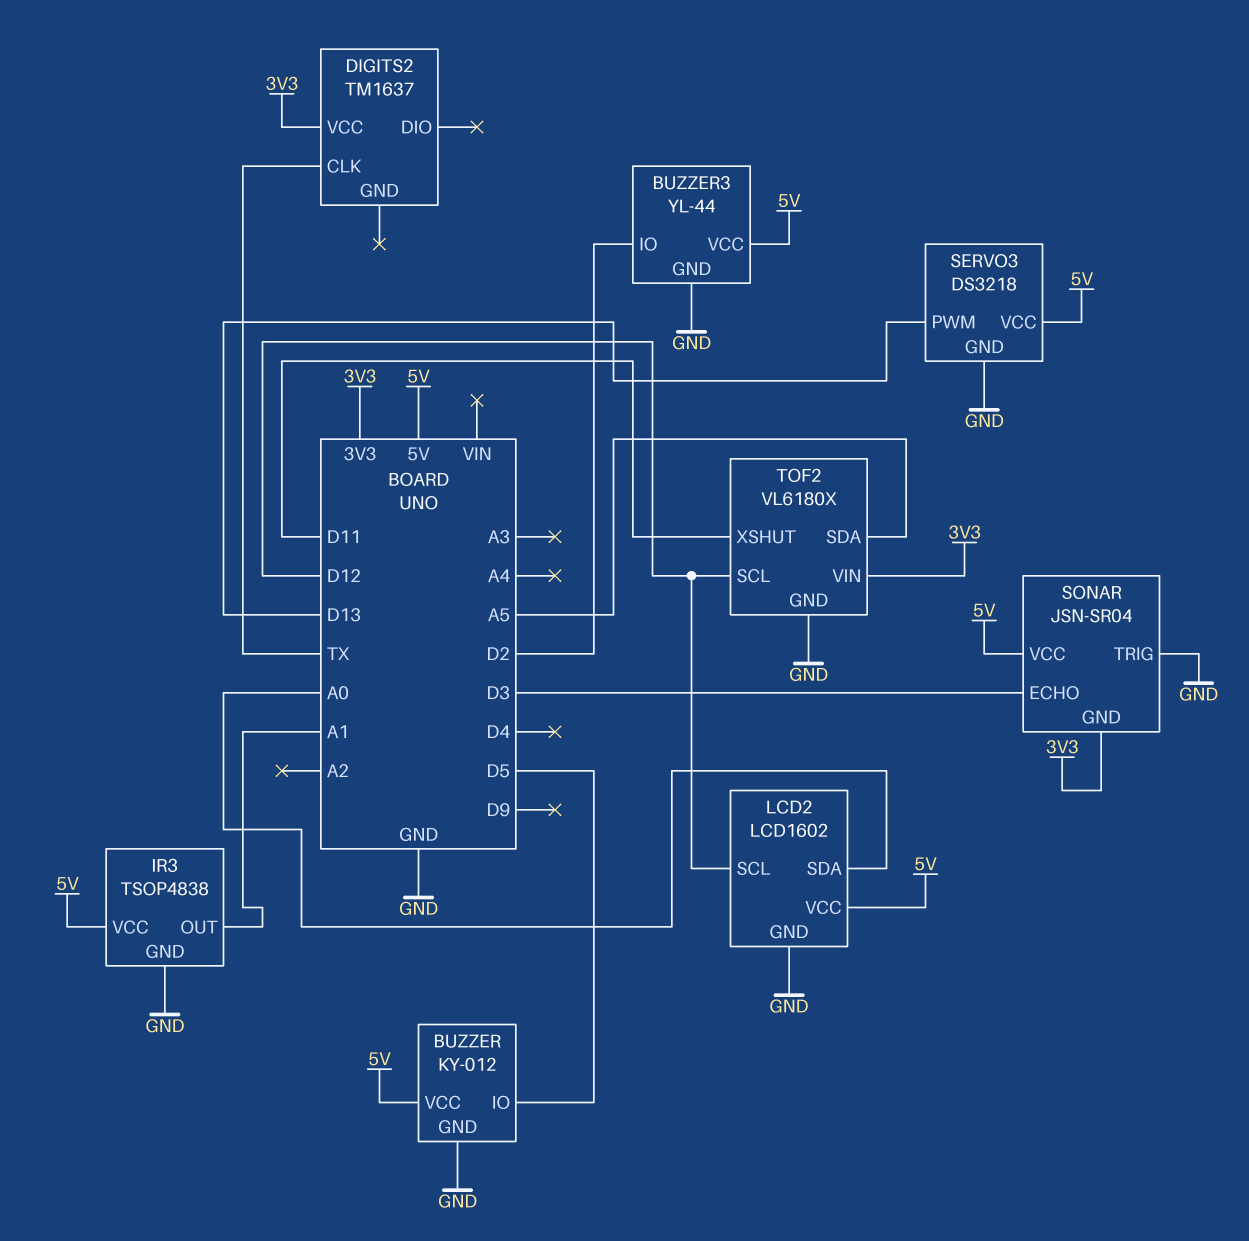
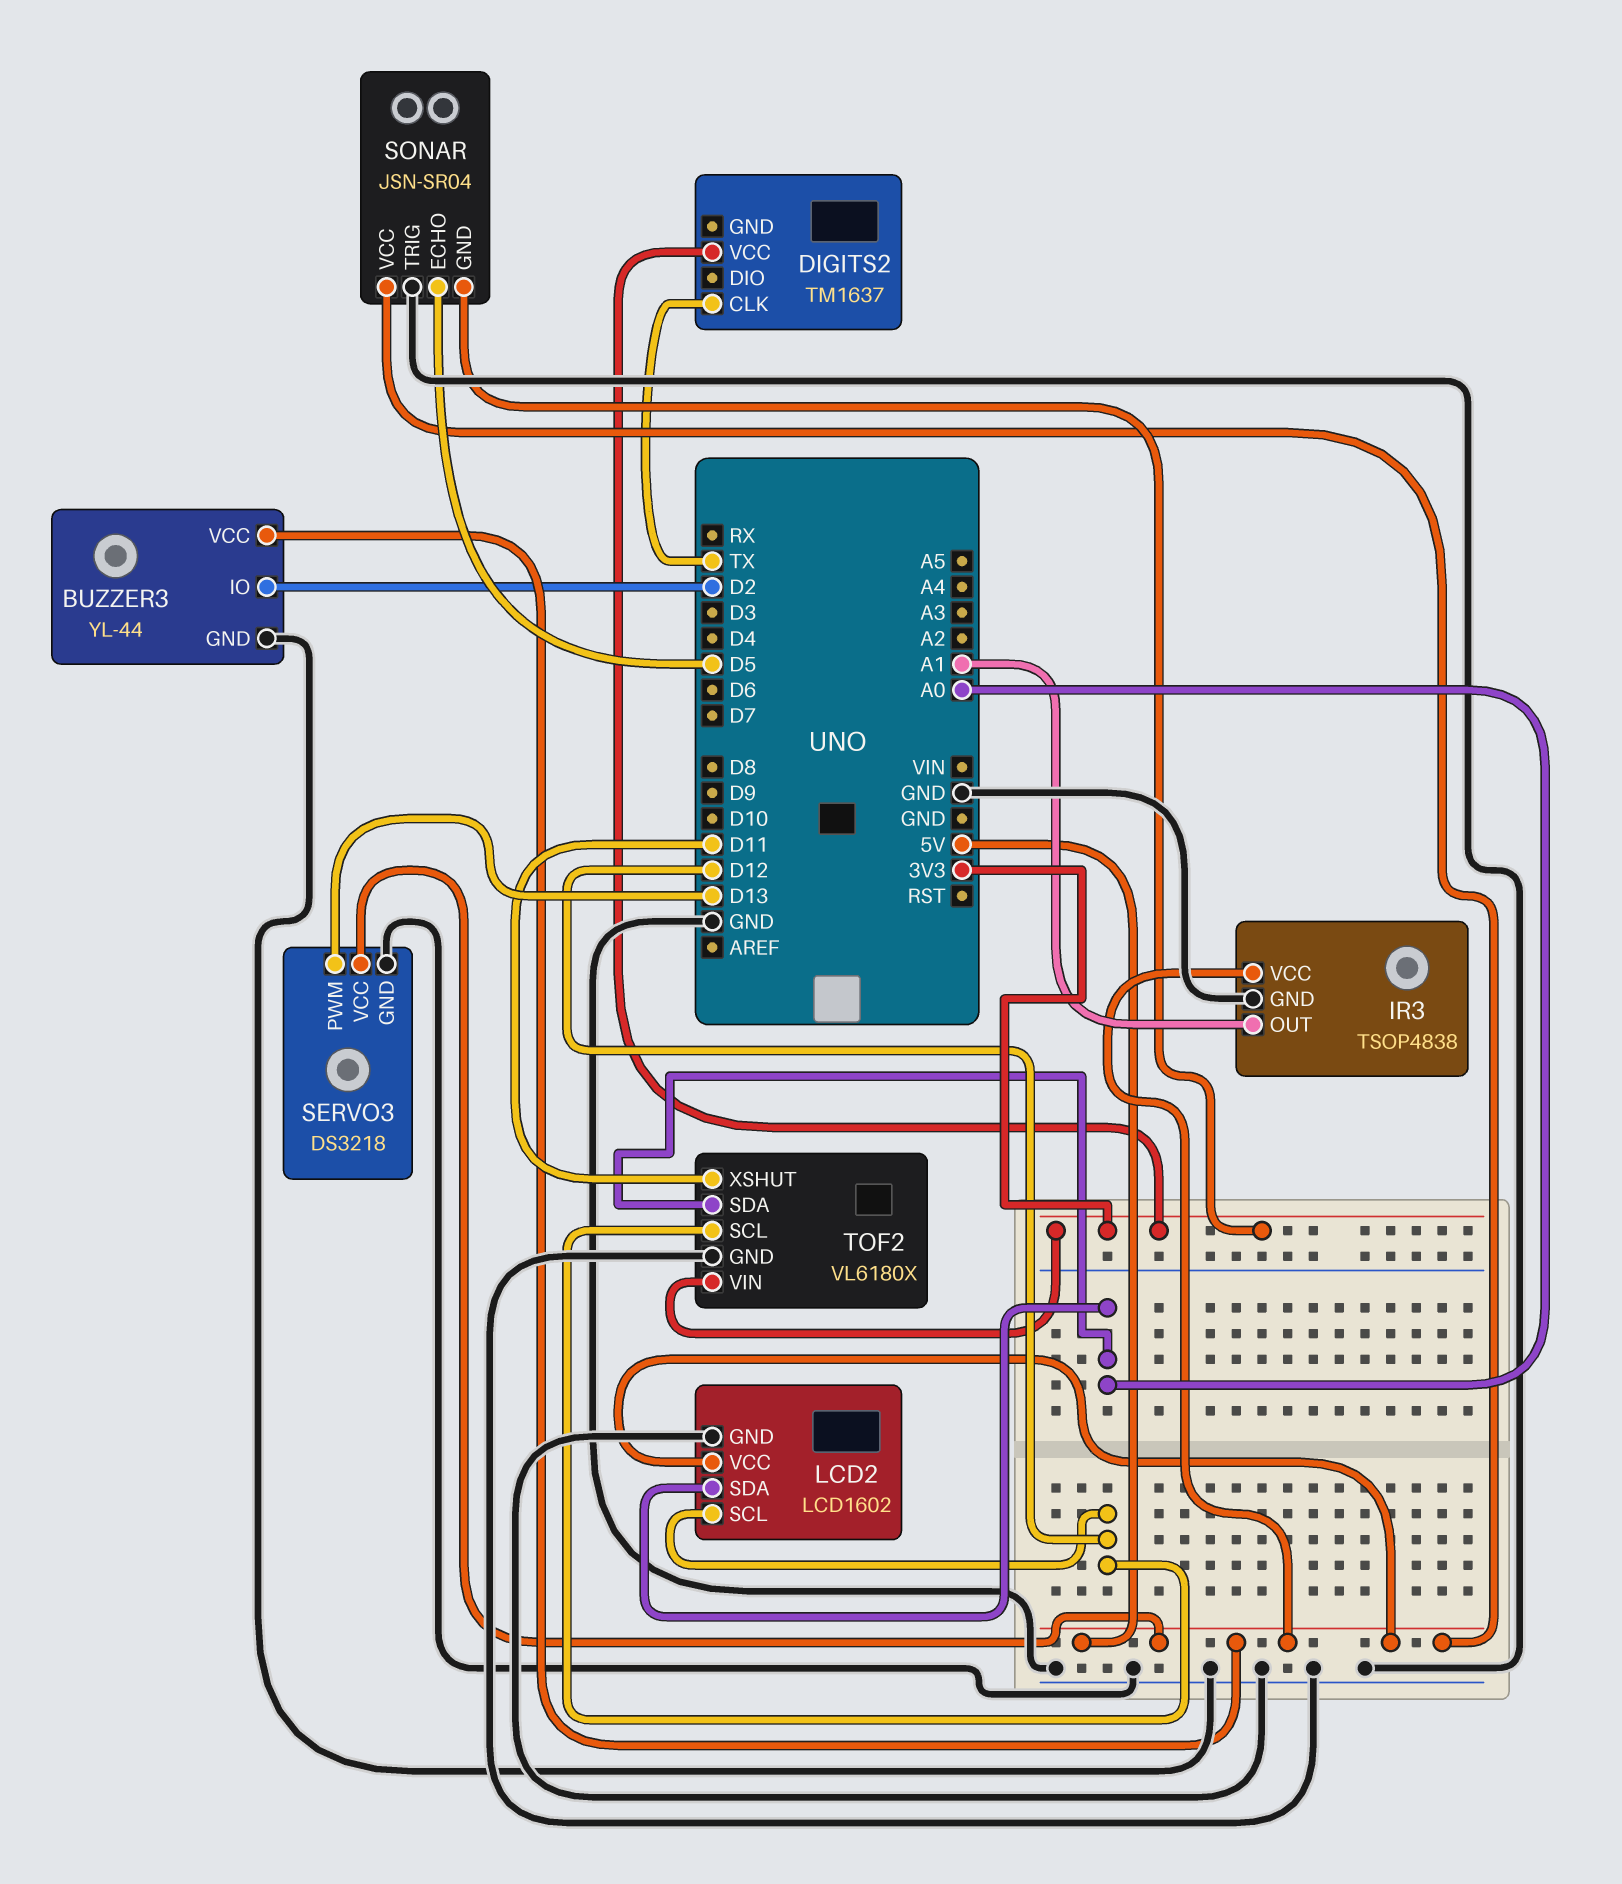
BUZZER: KY-012 -> none
BUZZER pin GND: GND -> none
BUZZER pin IO: D5 -> none
BUZZER pin VCC: 5V -> none
SONAR pin ECHO: D3 -> D5
TOF2 pin SDA: A5 -> A0

